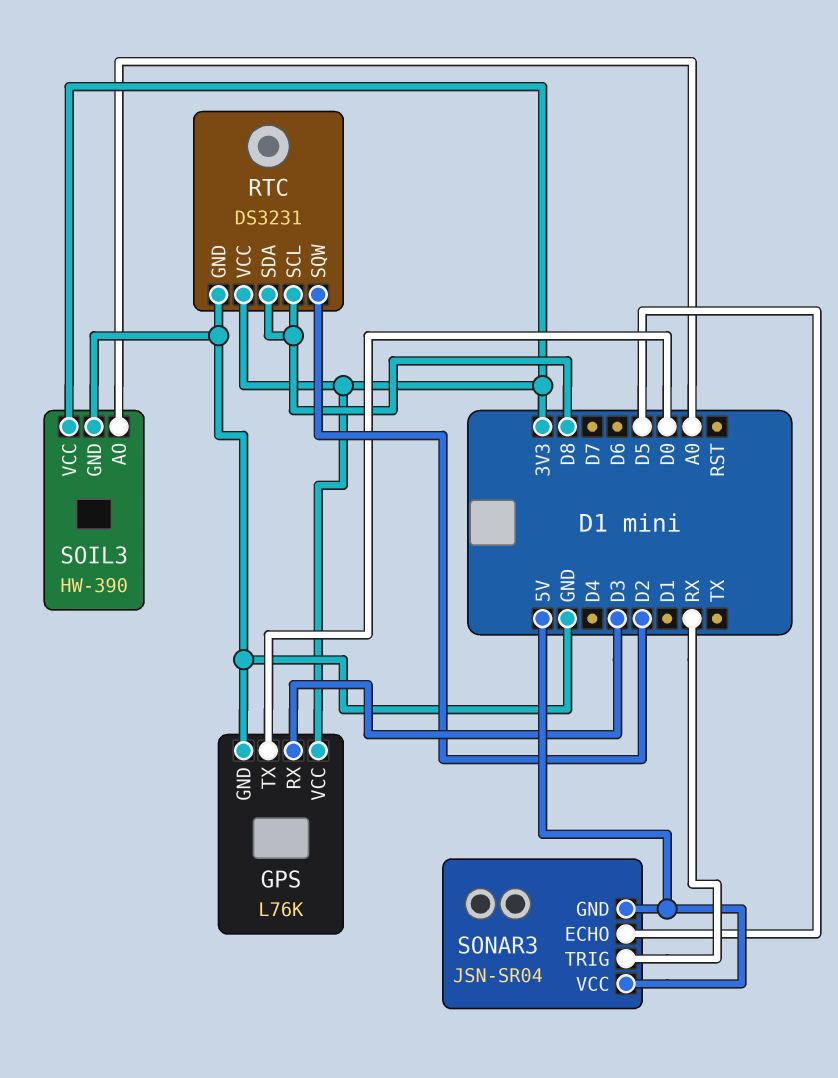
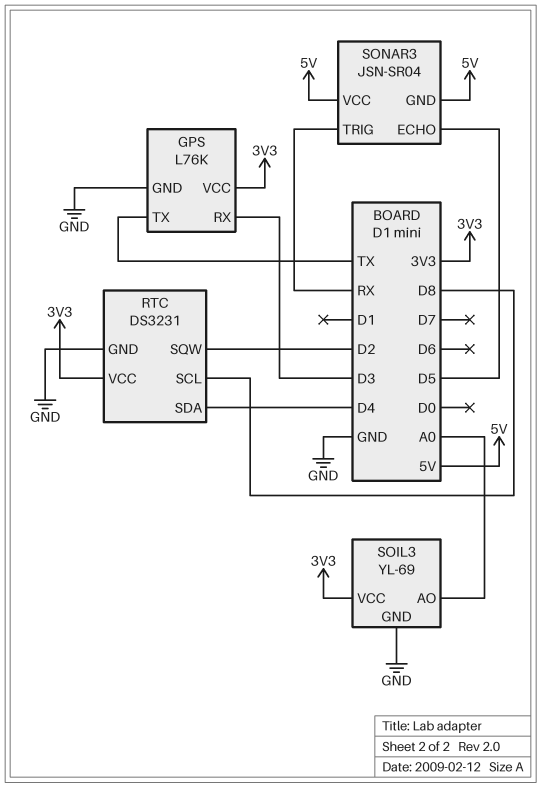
GPS pin TX: D0 -> TX
RTC pin SDA: D8 -> D4
SOIL3: HW-390 -> YL-69

